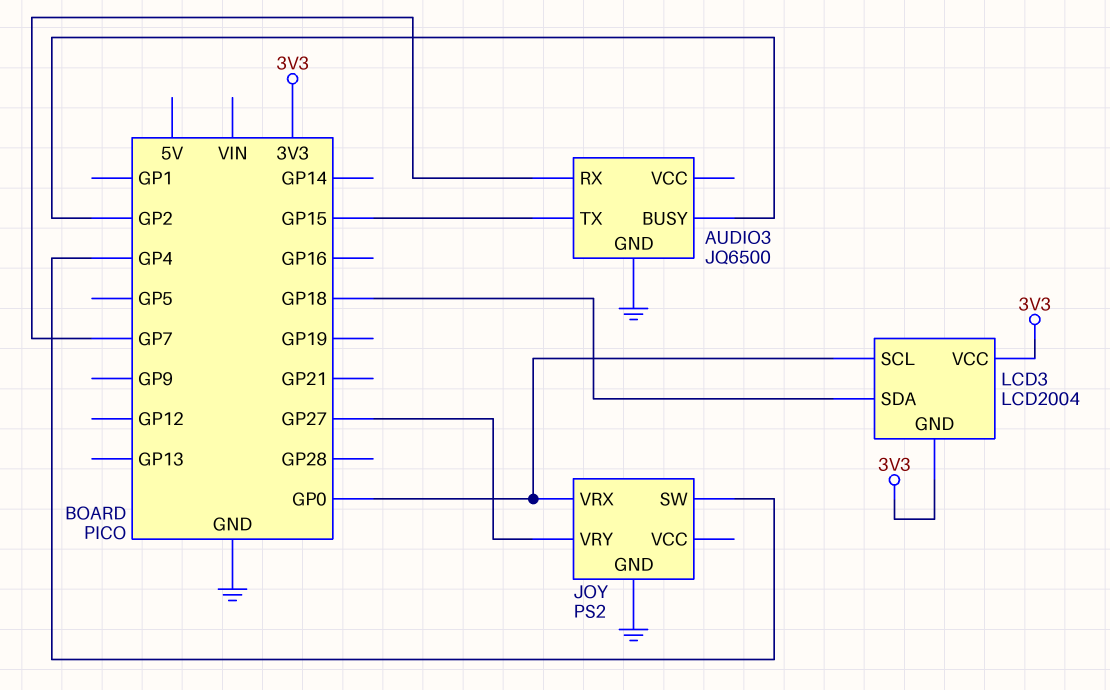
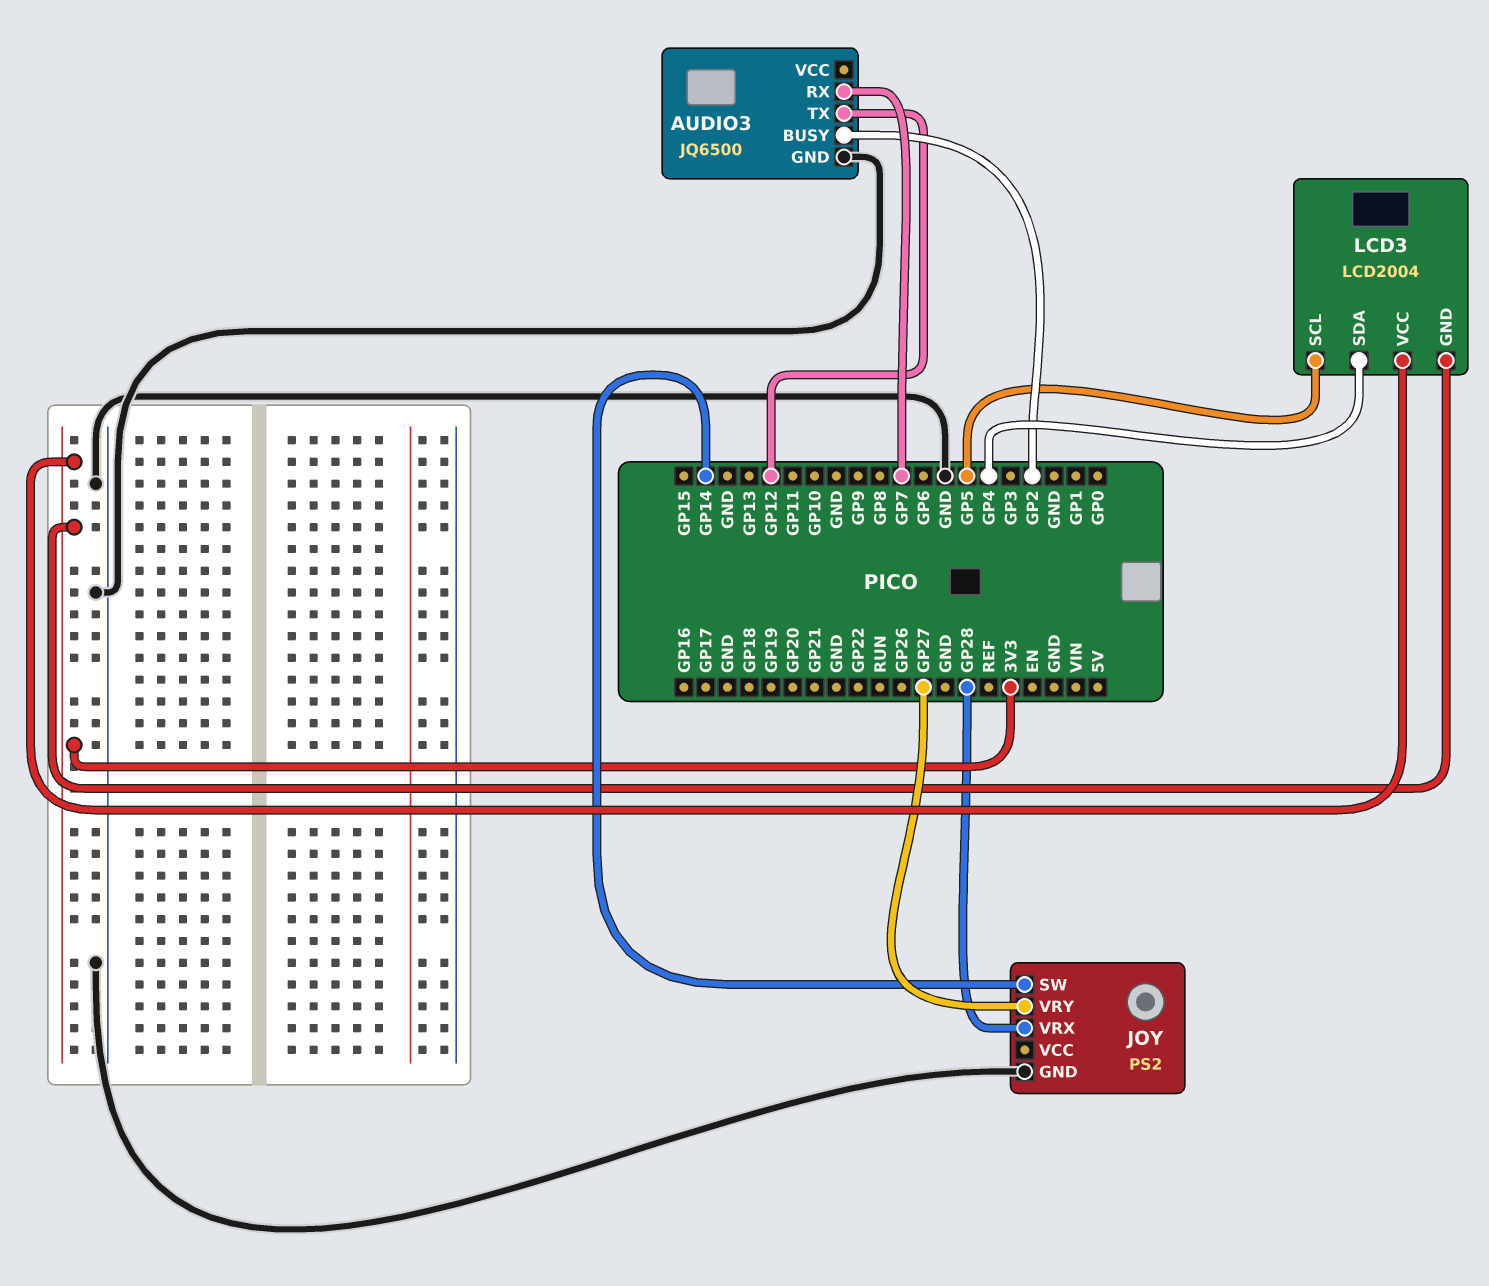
AUDIO3 pin TX: GP15 -> GP12
JOY pin SW: GP4 -> GP14
JOY pin VRX: GP0 -> GP28
LCD3 pin SCL: GP0 -> GP5
LCD3 pin SDA: GP18 -> GP4

